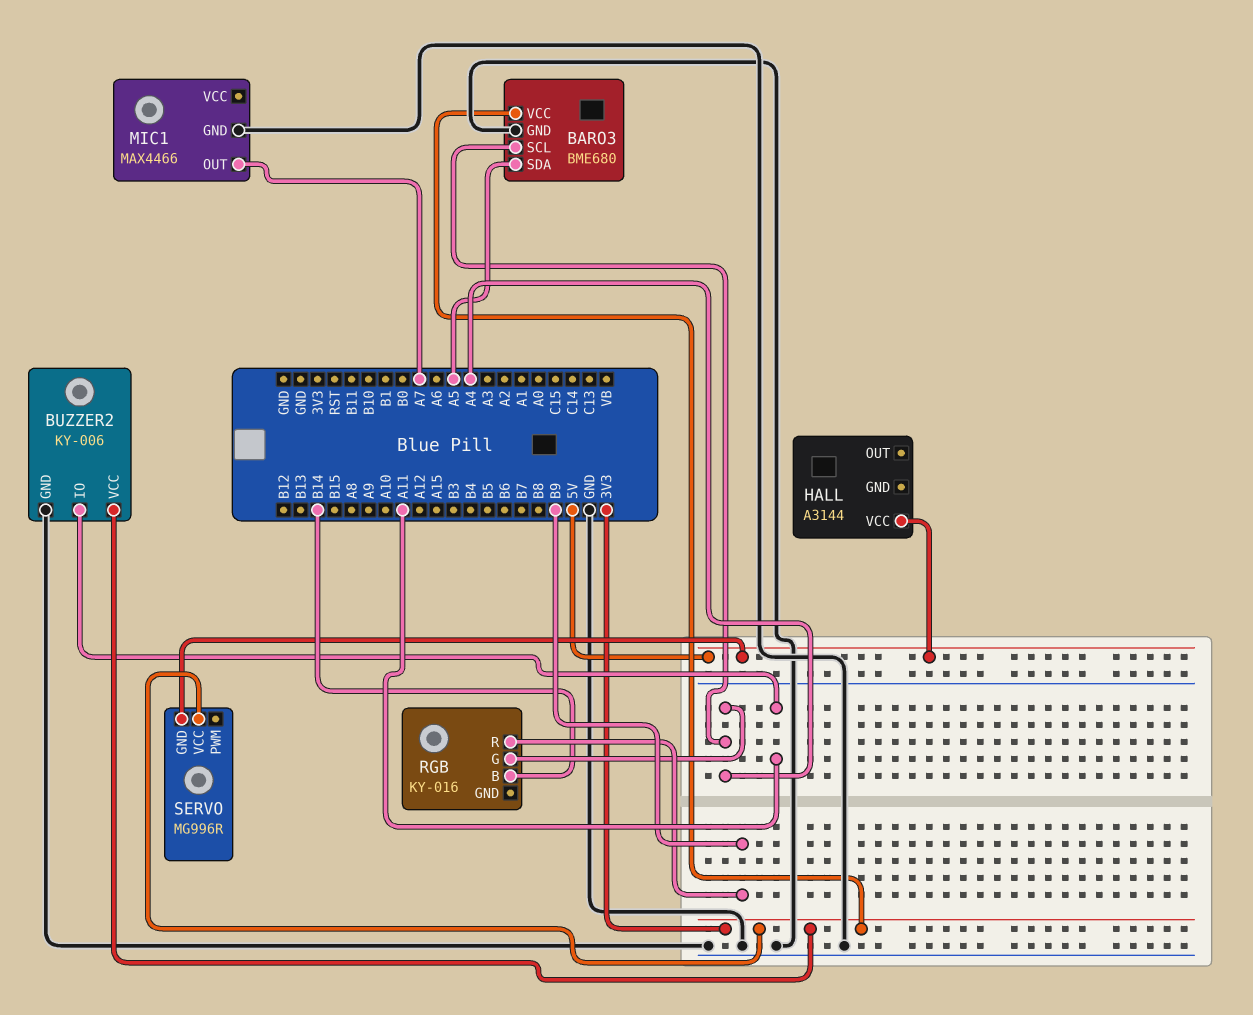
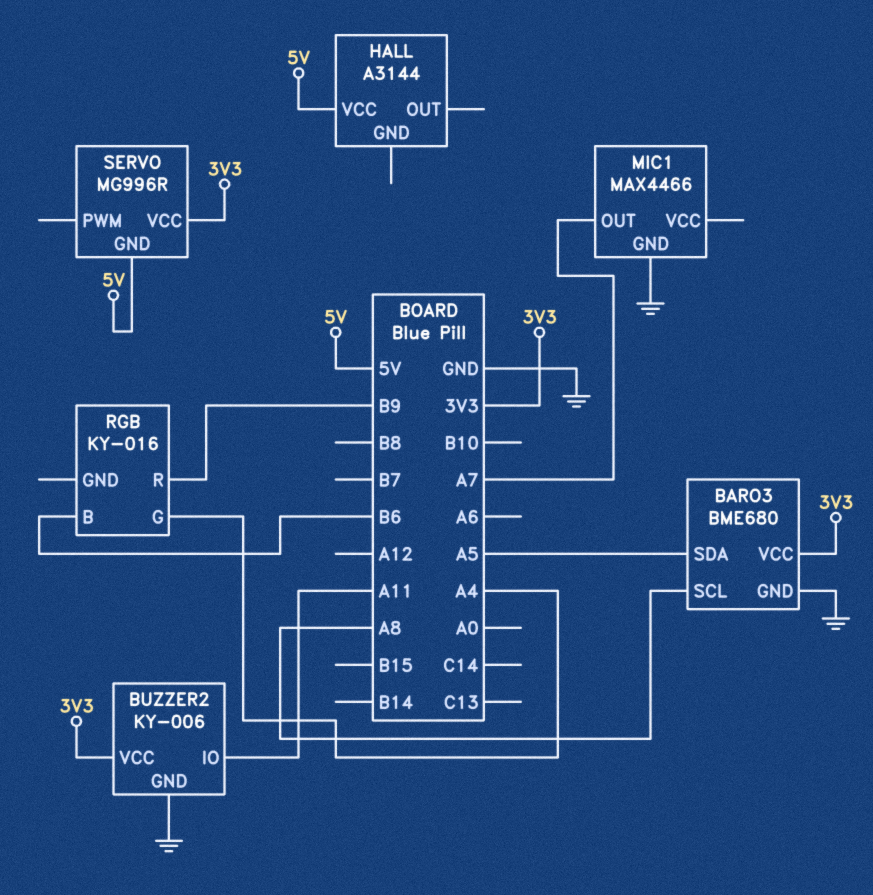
BARO3 pin SCL: A4 -> A8
RGB pin B: B14 -> B6

